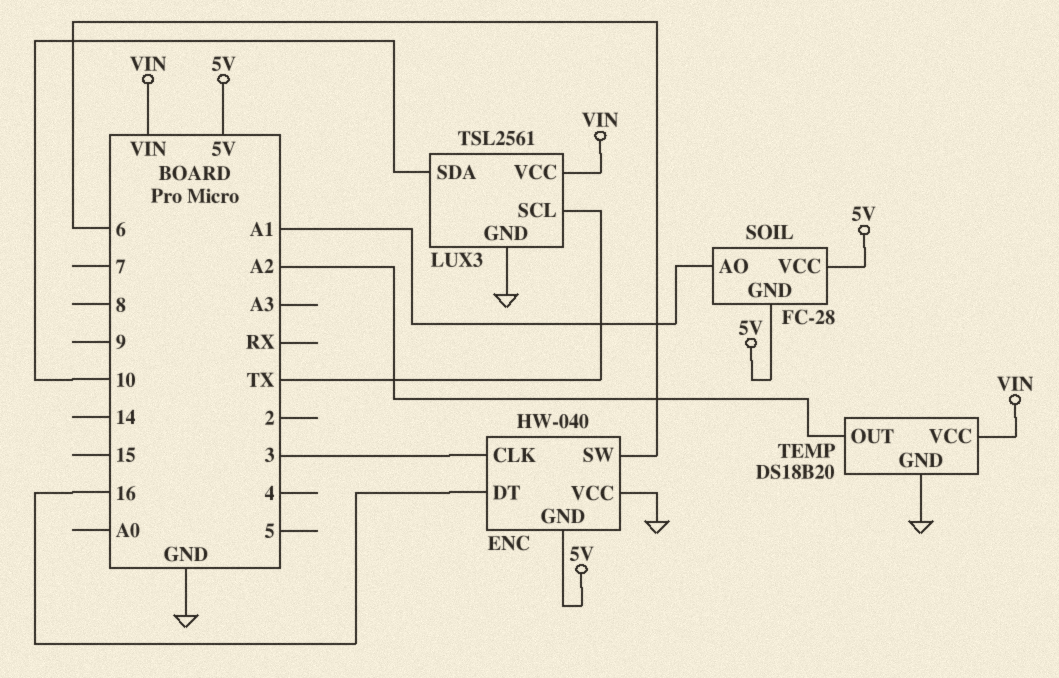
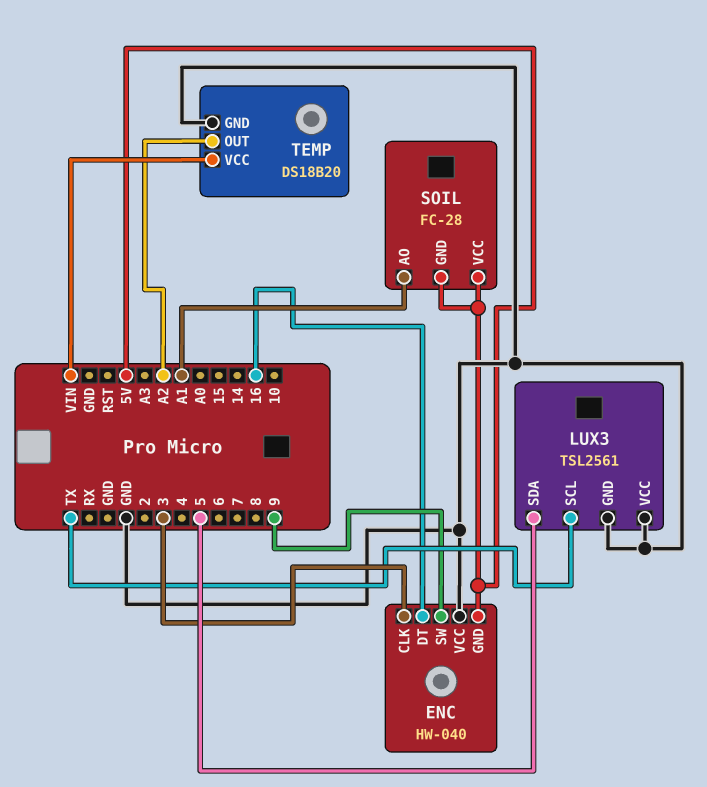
ENC pin SW: 6 -> 9
LUX3 pin SDA: 10 -> 5
LUX3 pin VCC: VIN -> GND

